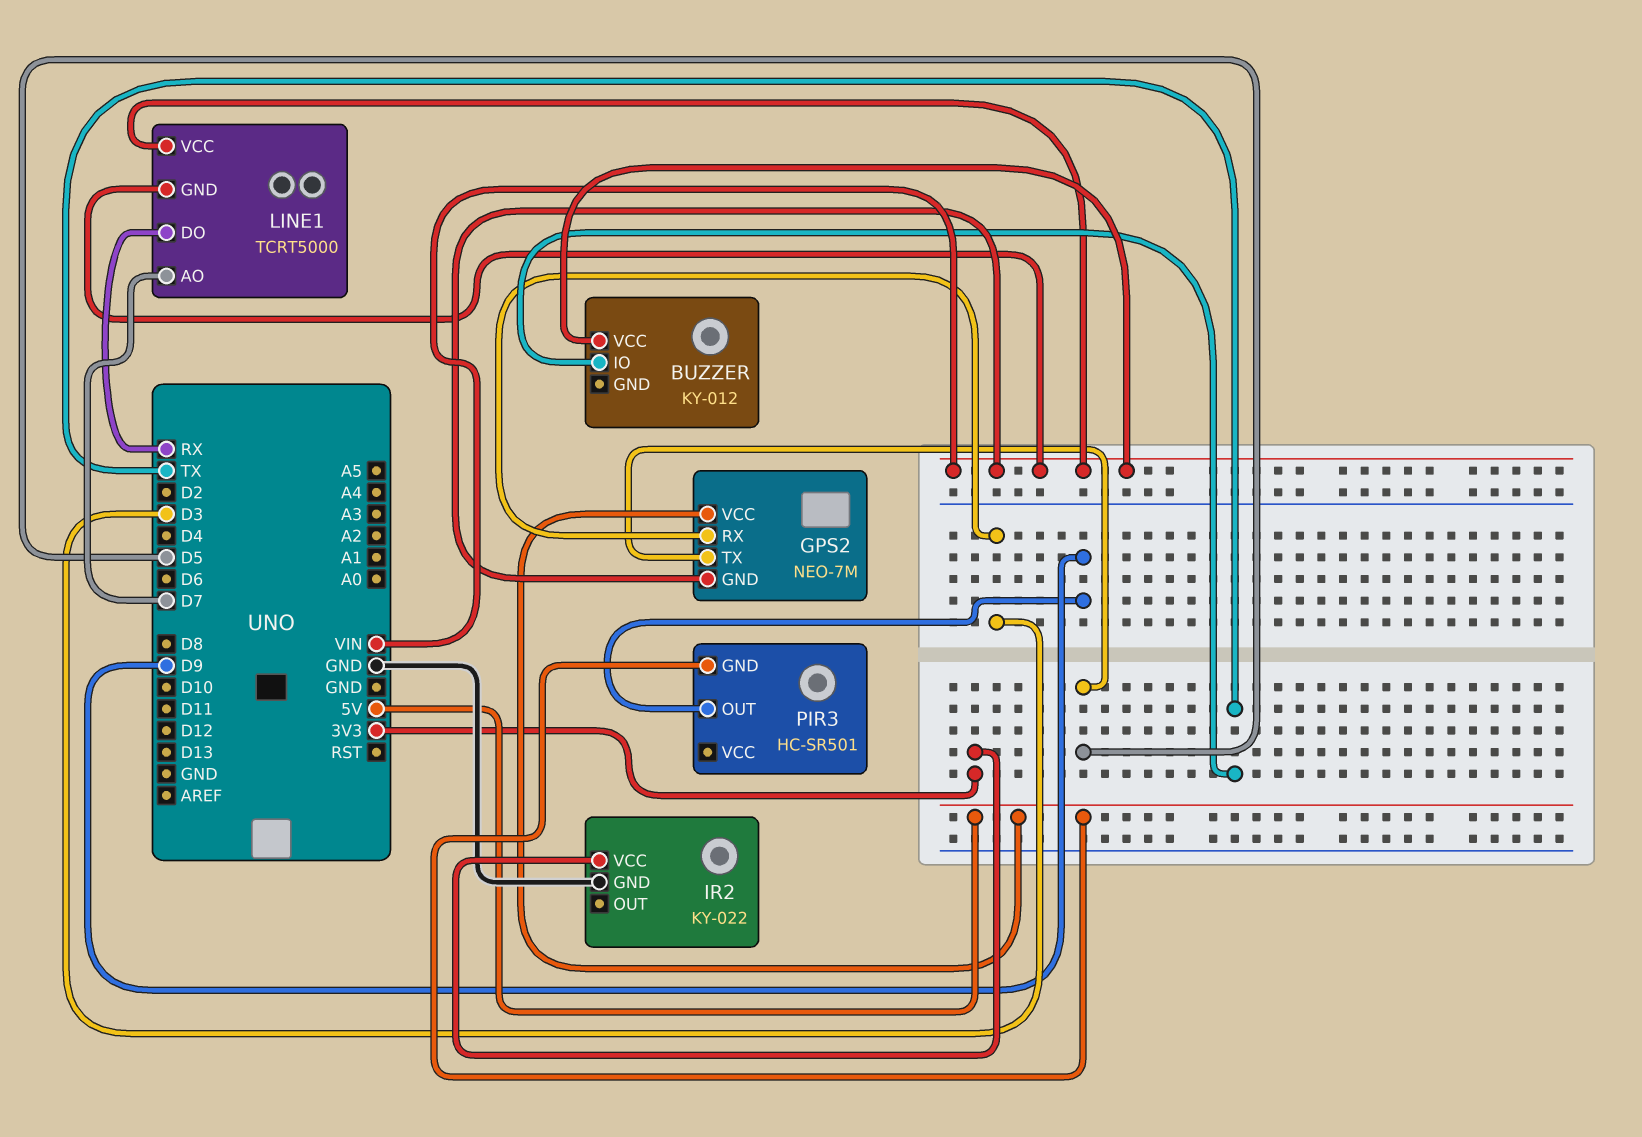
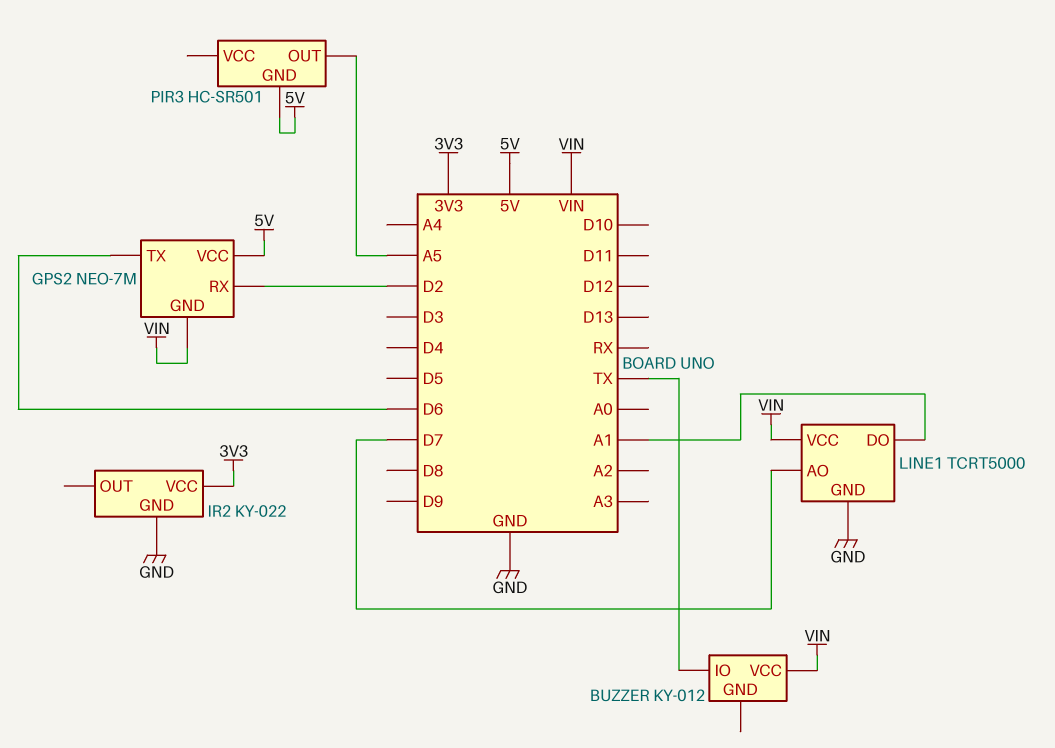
GPS2 pin RX: D3 -> D2
GPS2 pin TX: D5 -> D6
LINE1 pin DO: RX -> A1
LINE1 pin GND: VIN -> GND
PIR3 pin OUT: D9 -> A5

